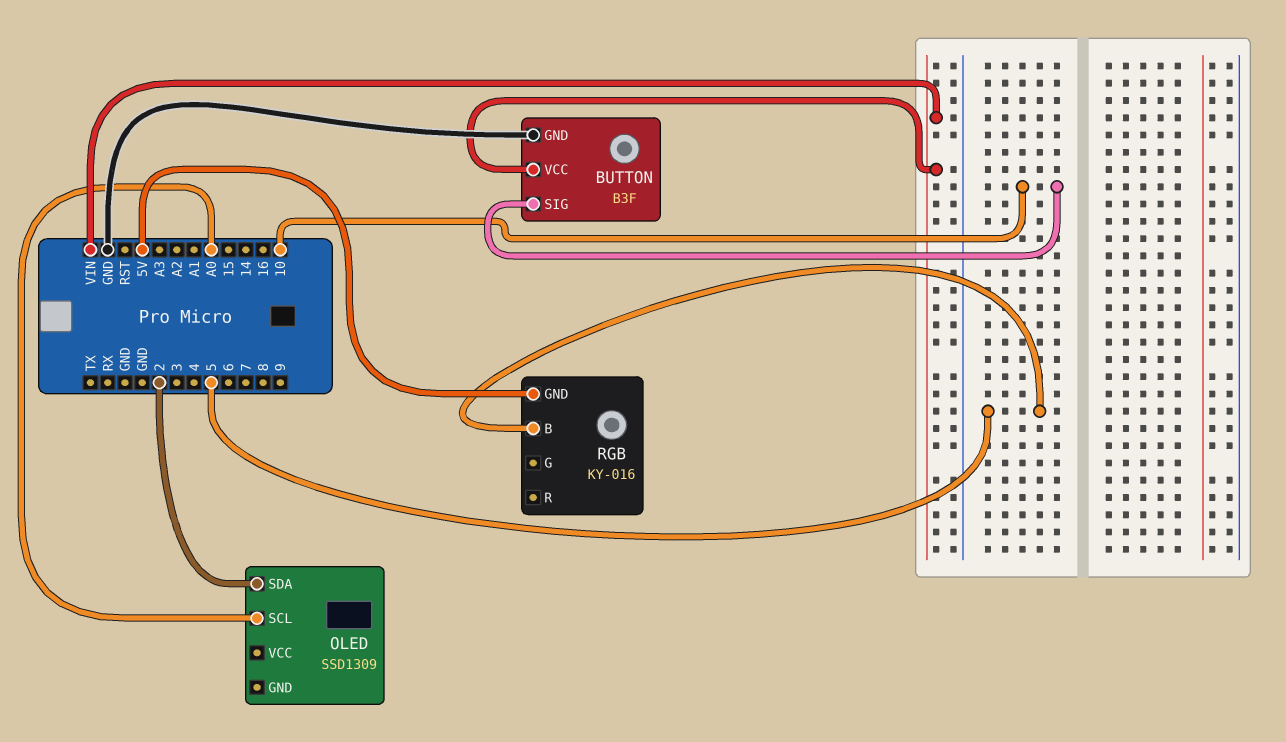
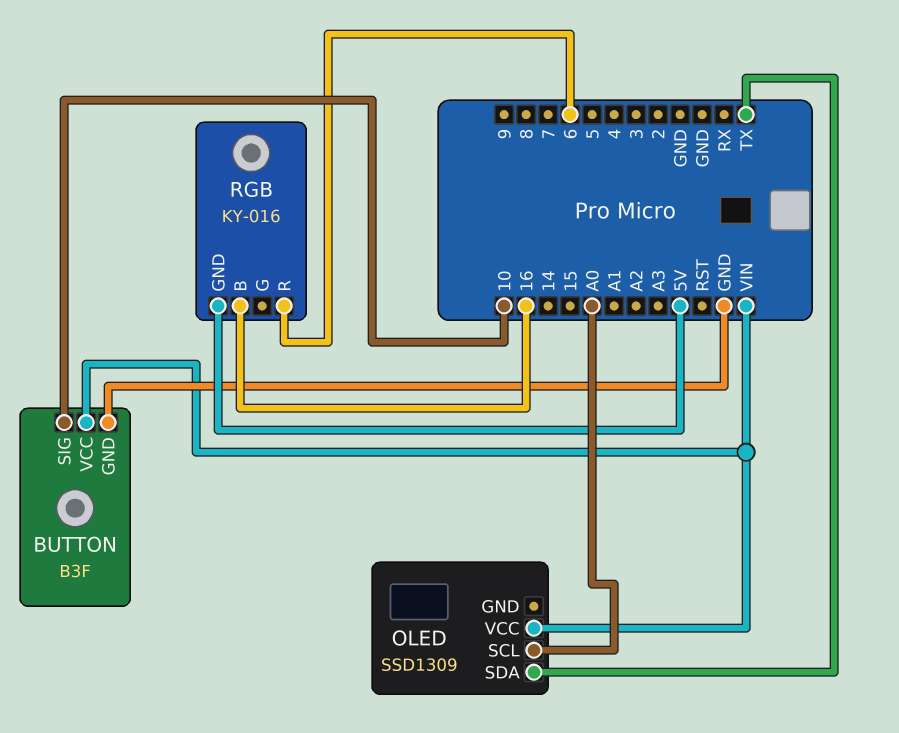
OLED pin SDA: 2 -> TX
OLED pin VCC: none -> VIN
RGB pin B: 5 -> 16
RGB pin R: none -> 6

